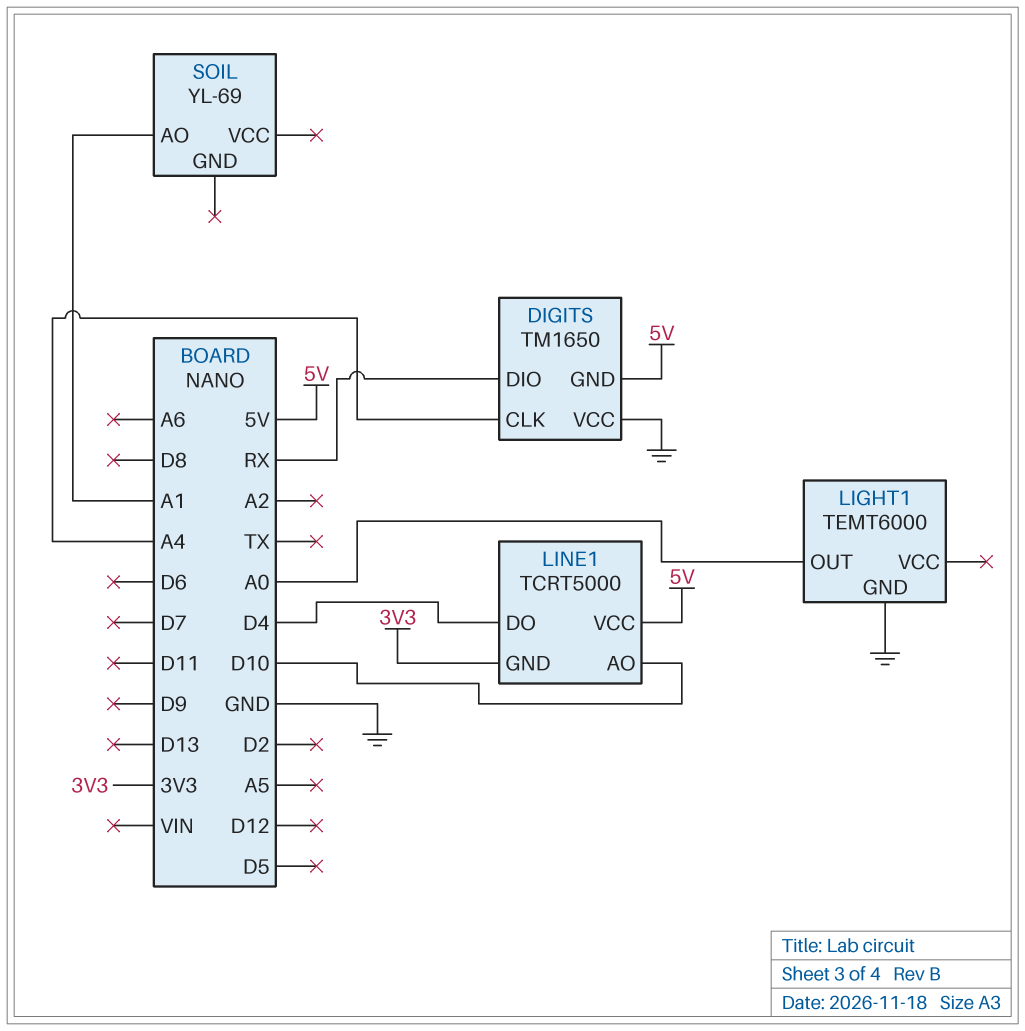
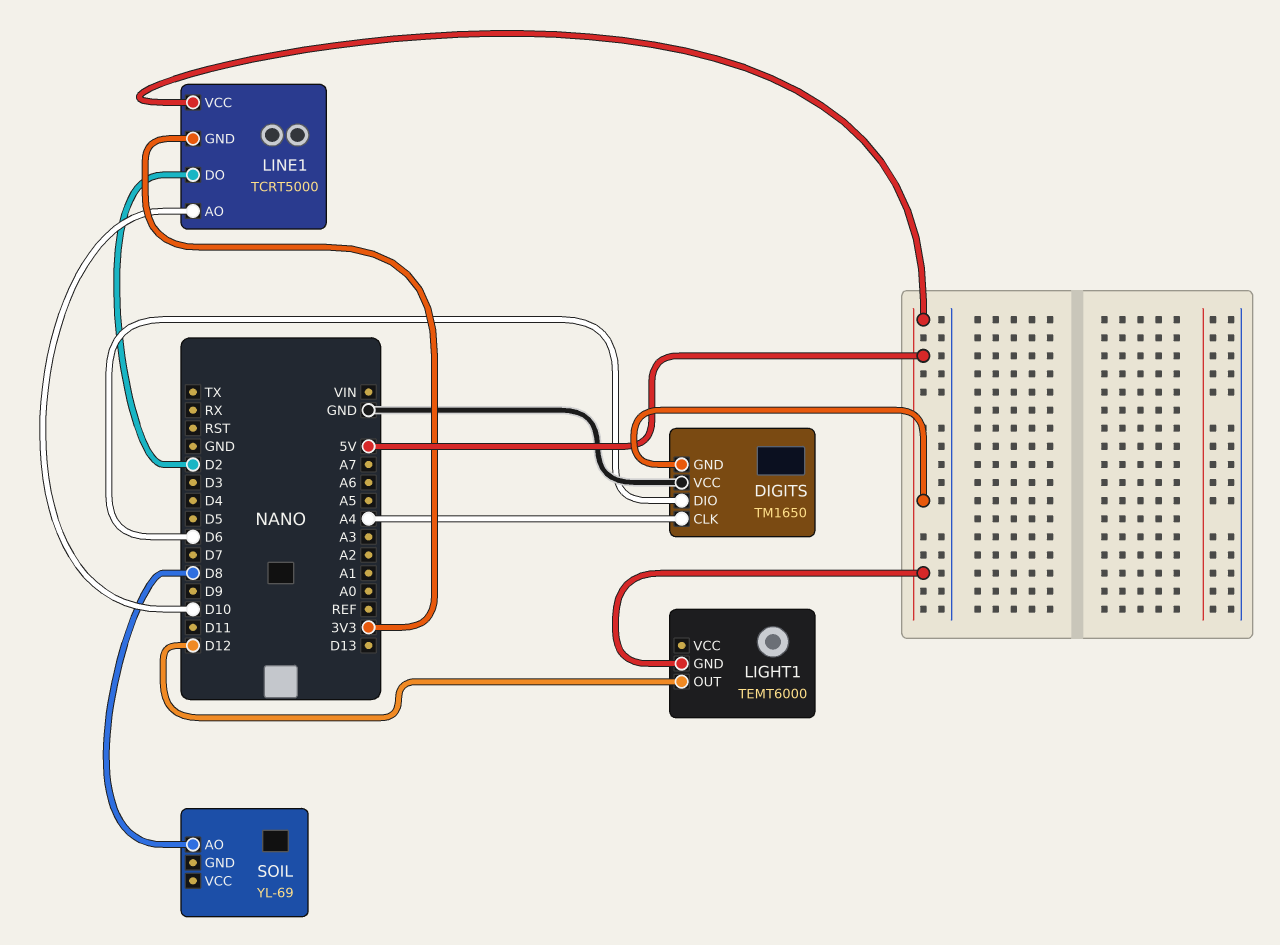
DIGITS pin DIO: RX -> D6
LIGHT1 pin GND: GND -> 5V
LIGHT1 pin OUT: A0 -> D12
LINE1 pin DO: D4 -> D2
SOIL pin AO: A1 -> D8

